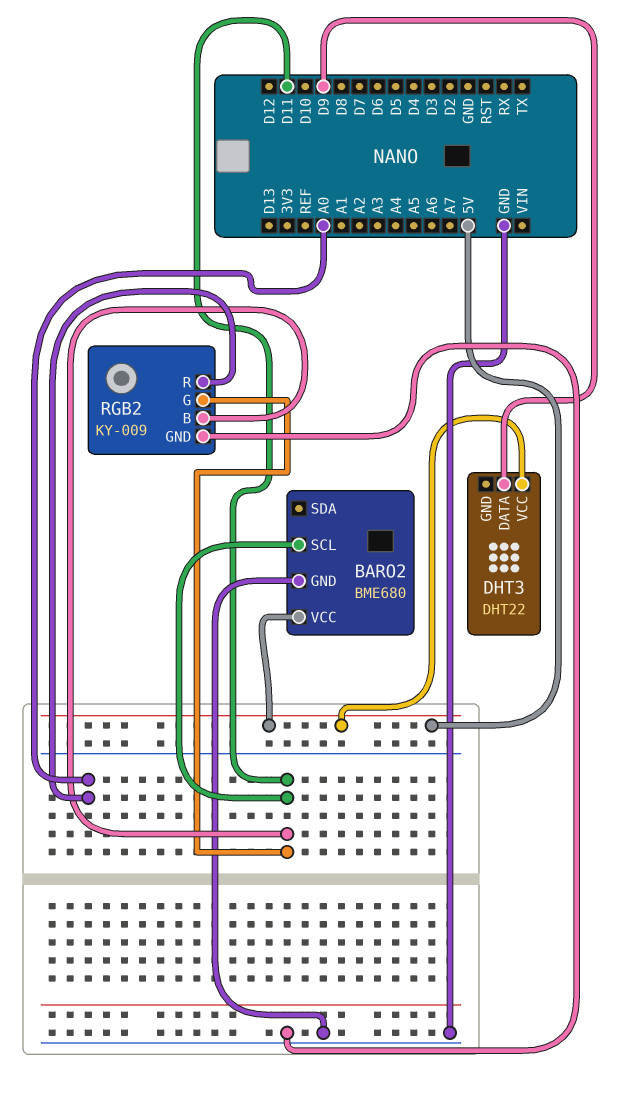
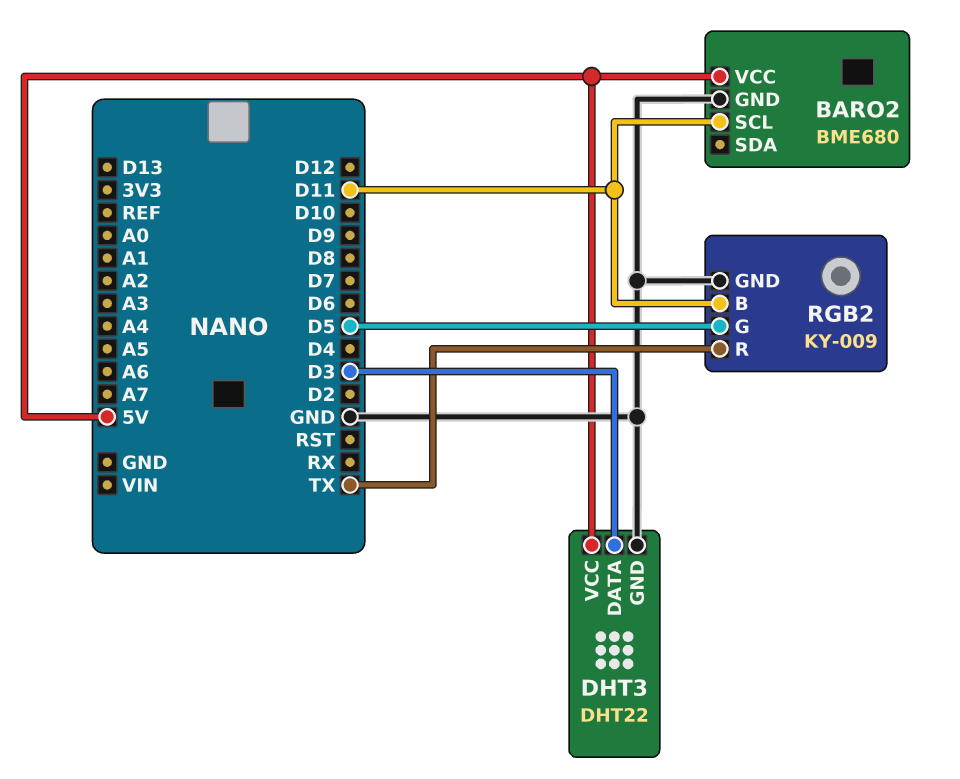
DHT3 pin DATA: D9 -> D3
DHT3 pin GND: none -> GND
RGB2 pin G: D11 -> D5
RGB2 pin R: A0 -> TX

